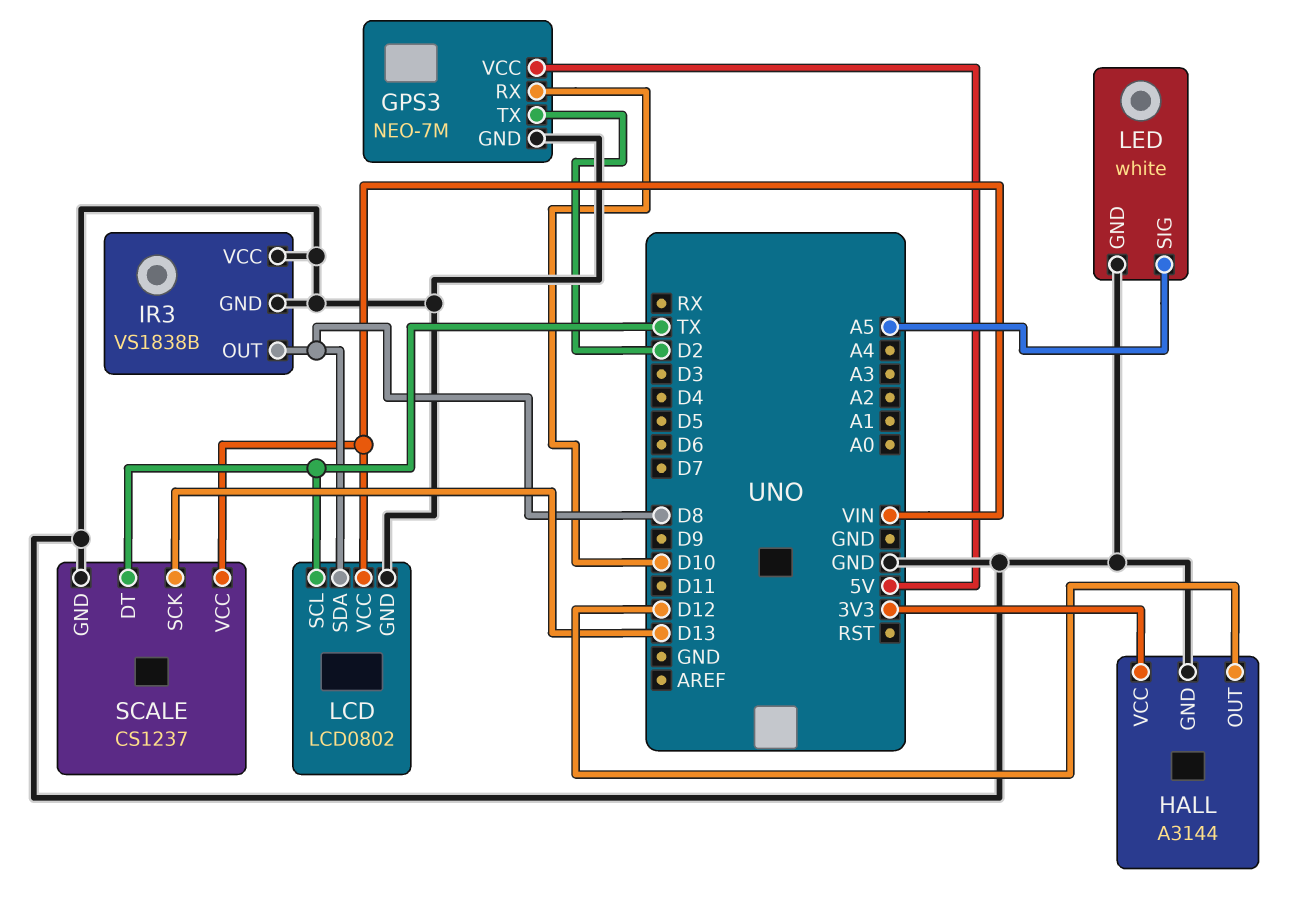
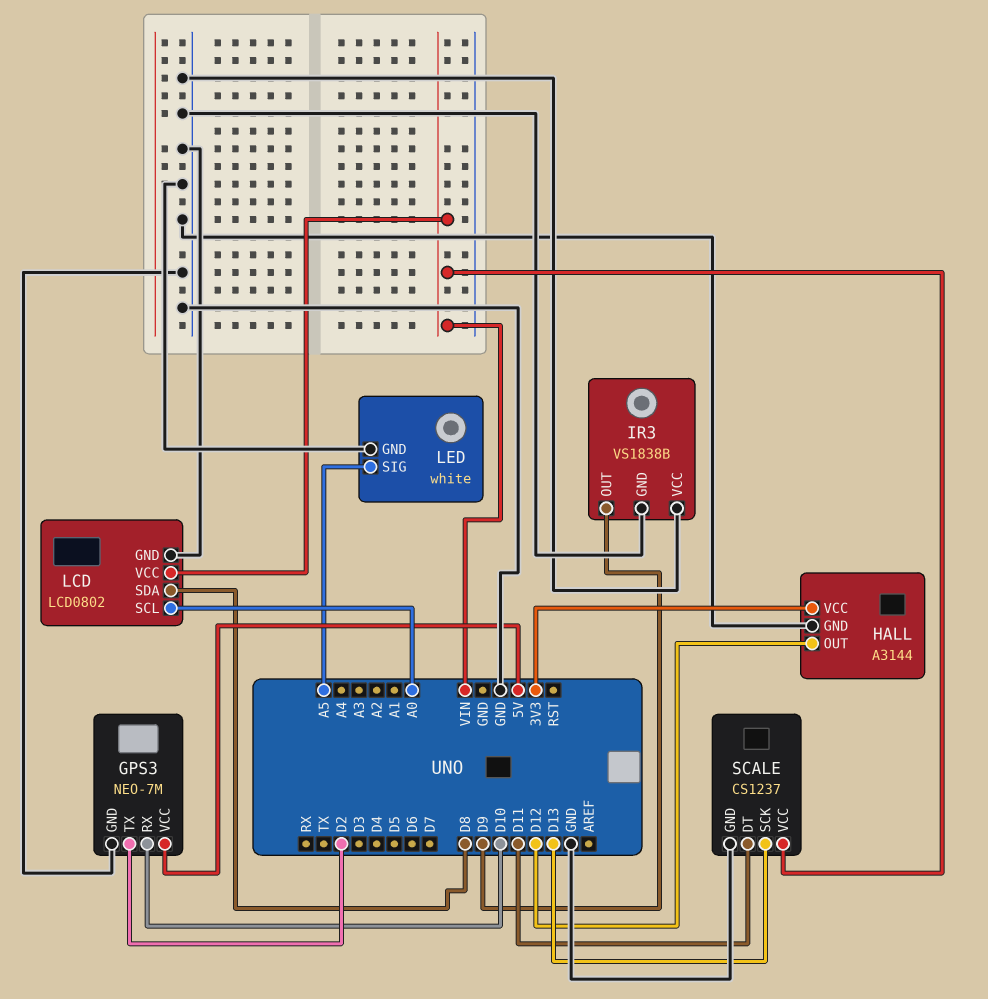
IR3 pin OUT: D8 -> D9
LCD pin SCL: TX -> A0
SCALE pin DT: TX -> D11

